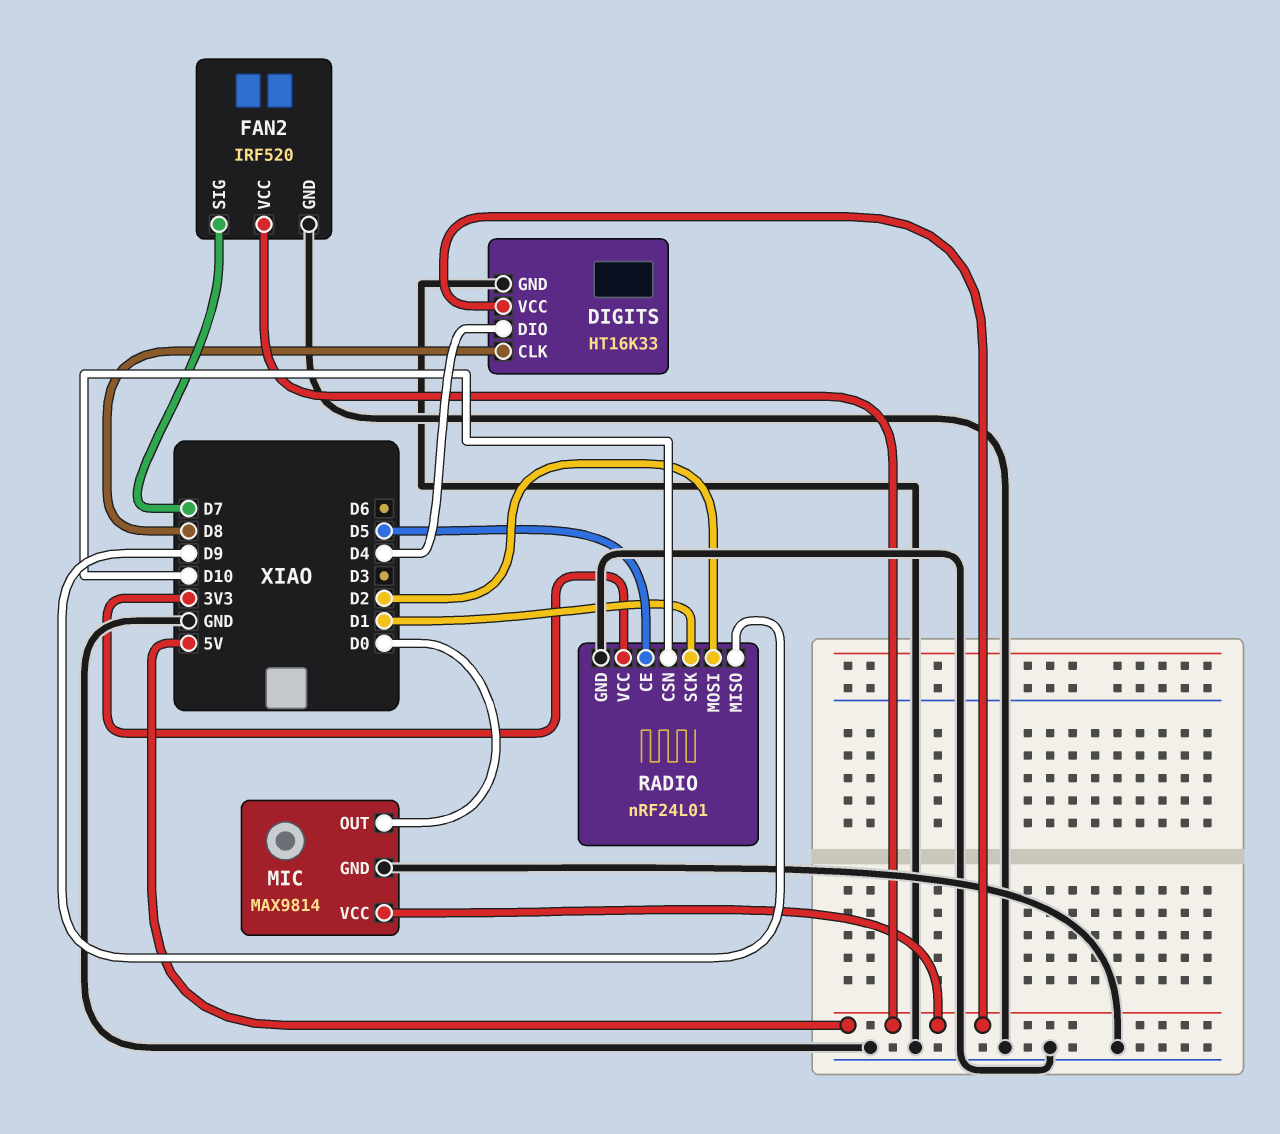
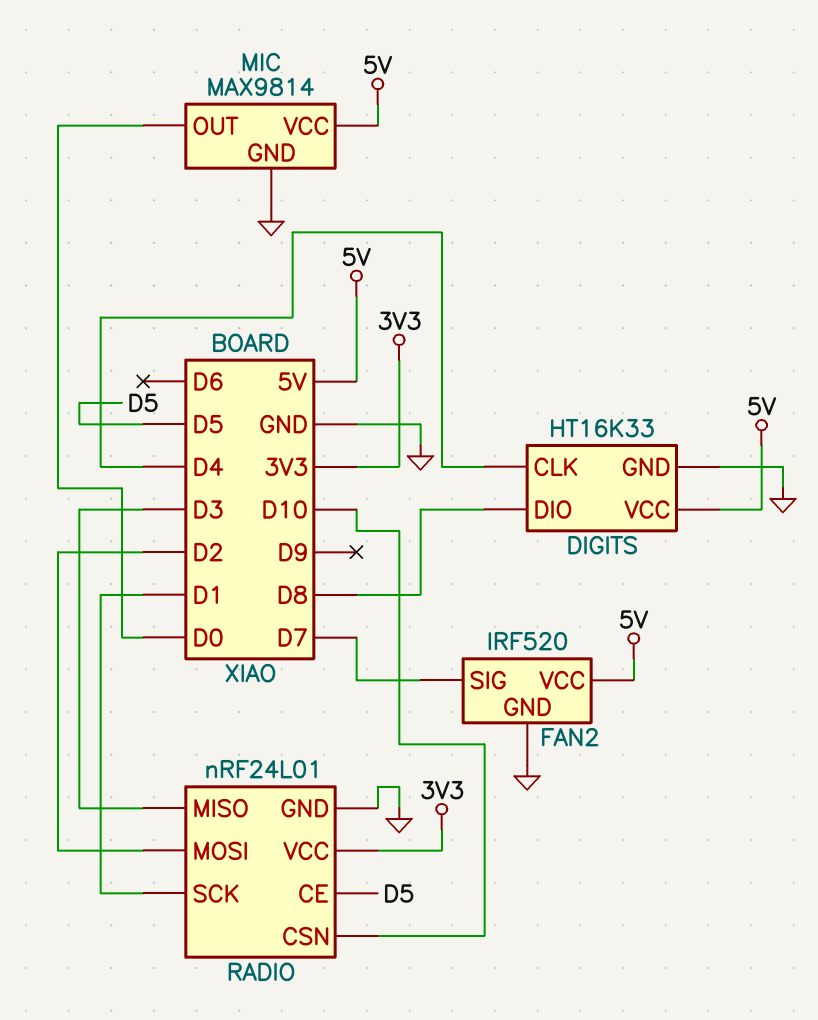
DIGITS pin CLK: D8 -> D4
DIGITS pin DIO: D4 -> D8
RADIO pin MISO: D9 -> D3

